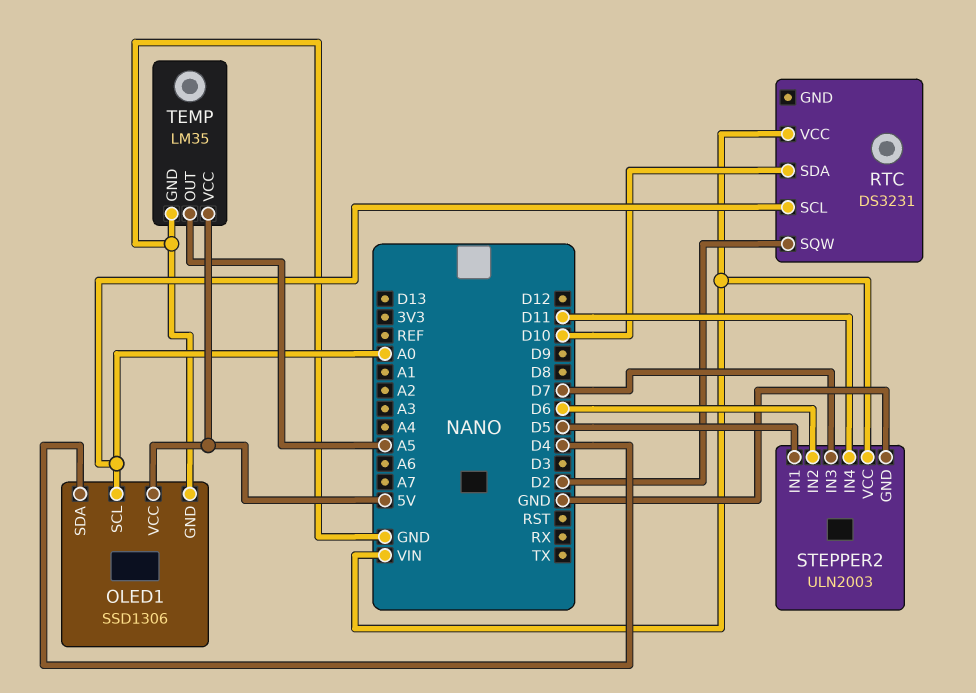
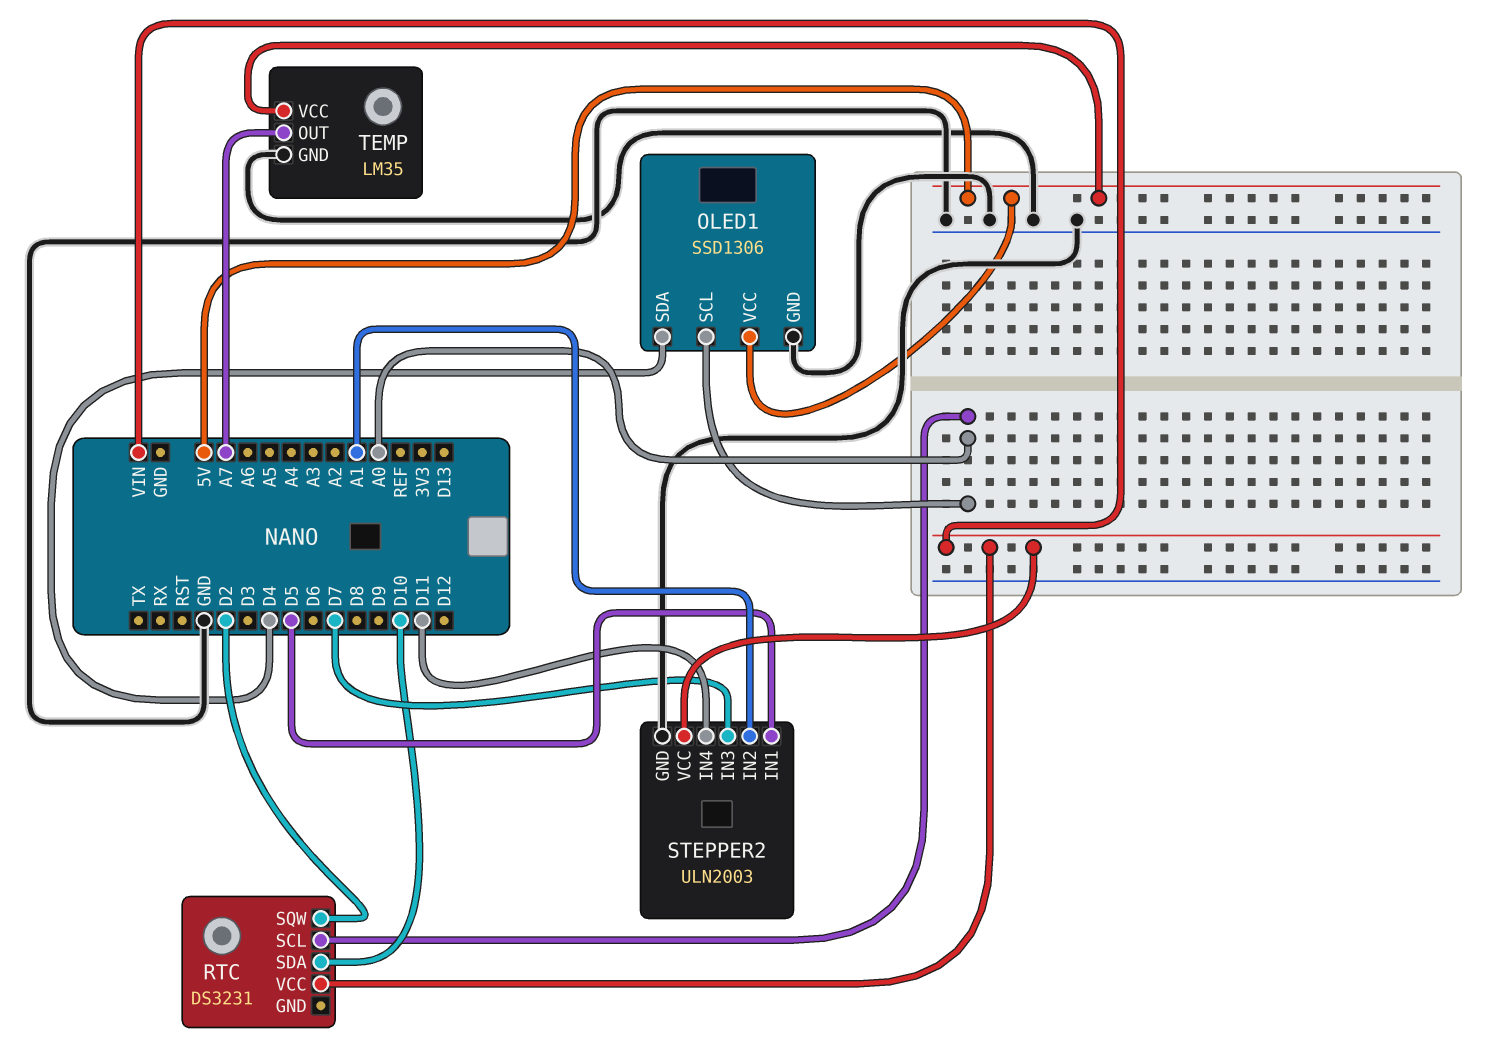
STEPPER2 pin IN2: D6 -> A1
TEMP pin OUT: A5 -> A7

